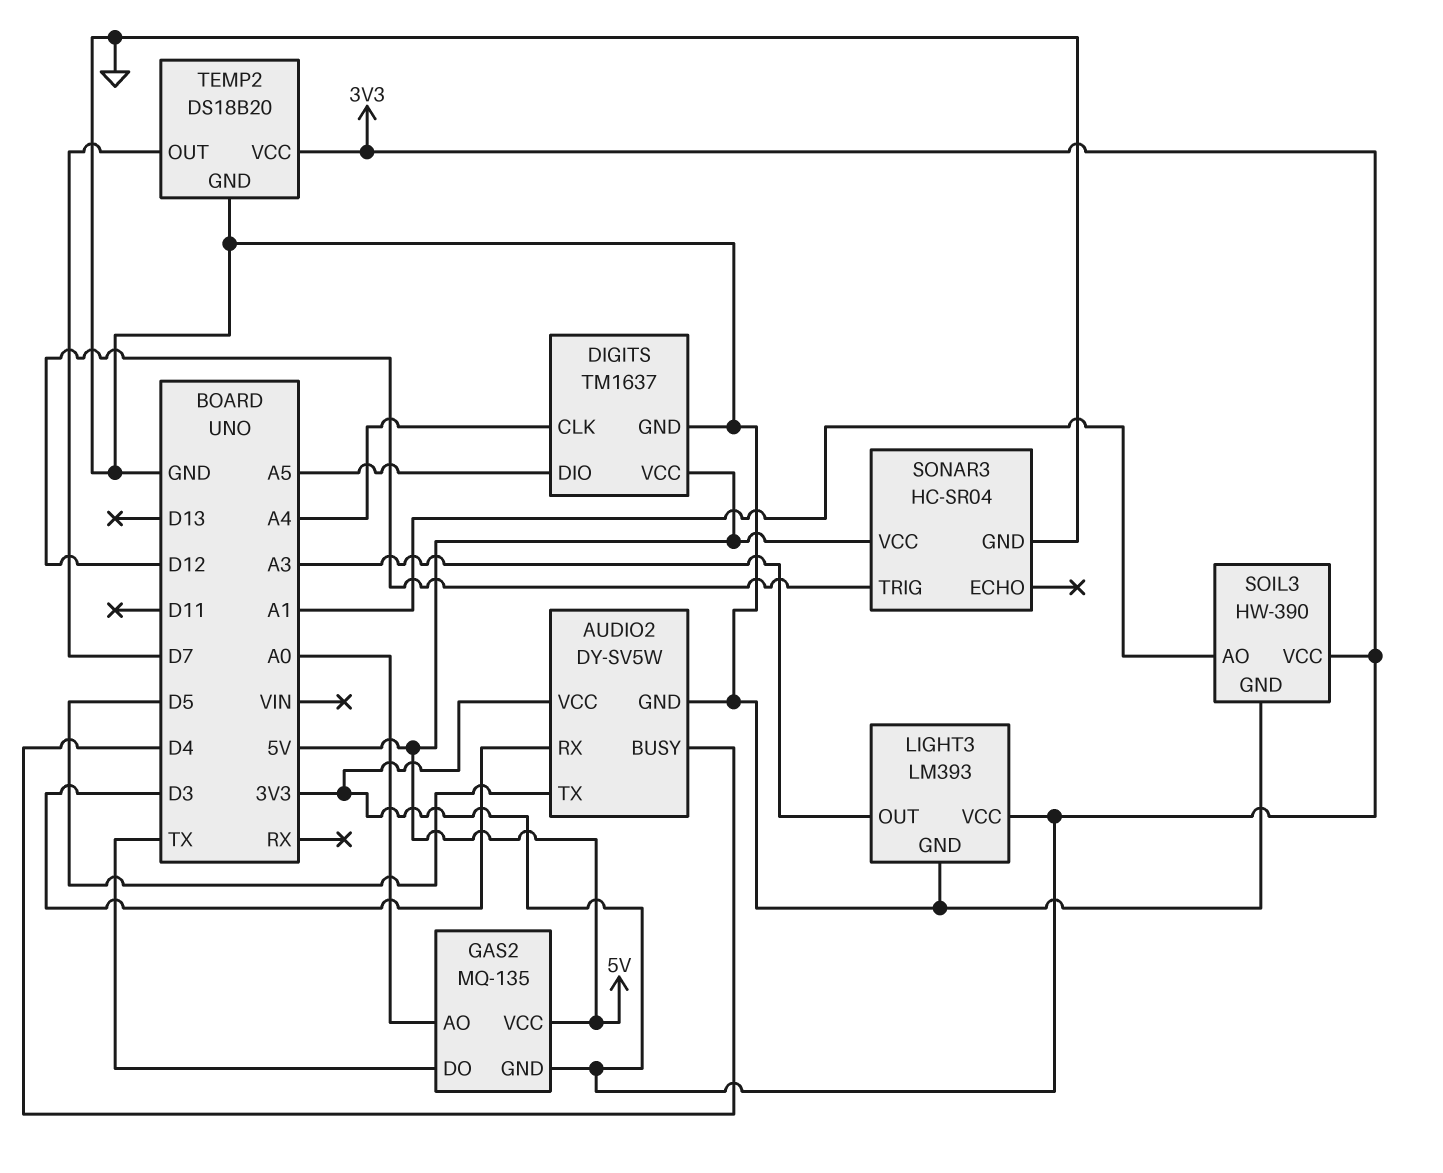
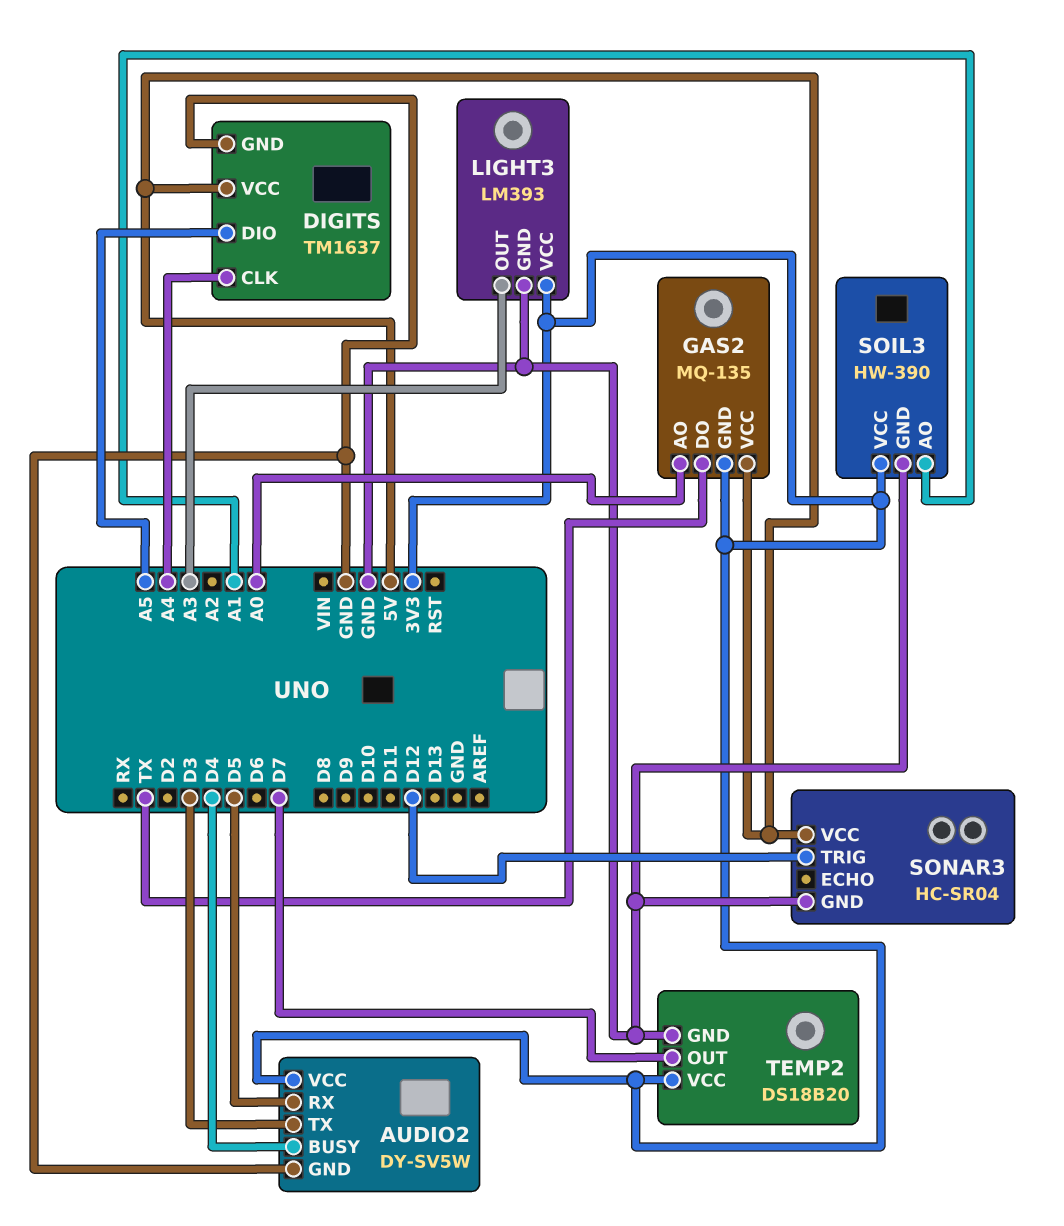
AUDIO2 pin RX: D3 -> D5
AUDIO2 pin TX: D5 -> D3

